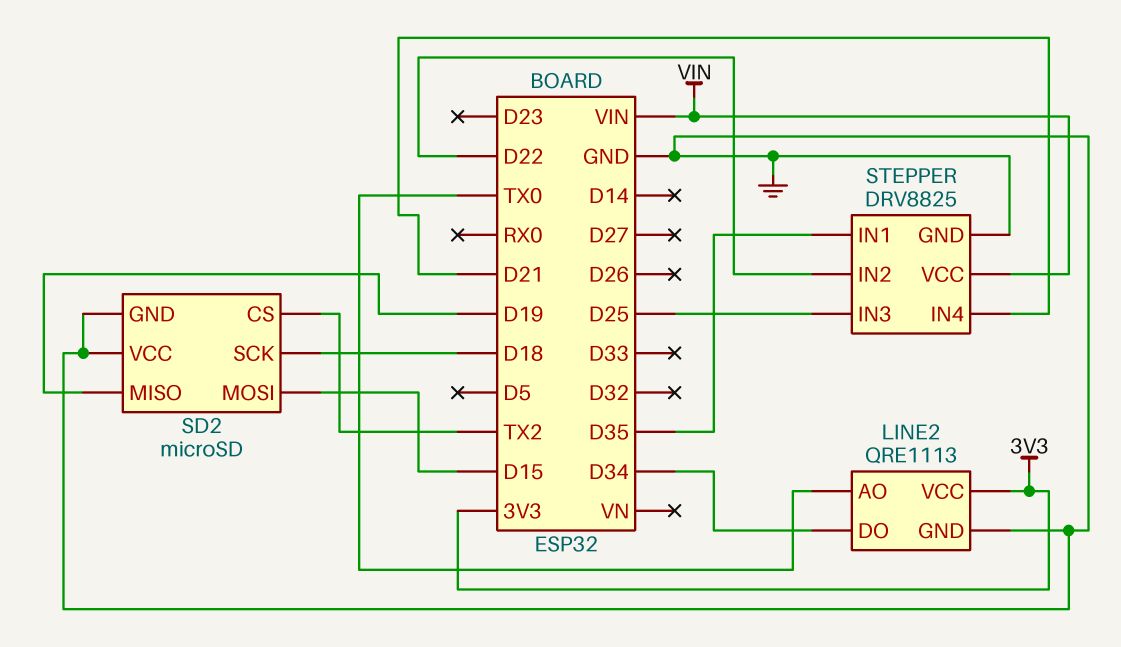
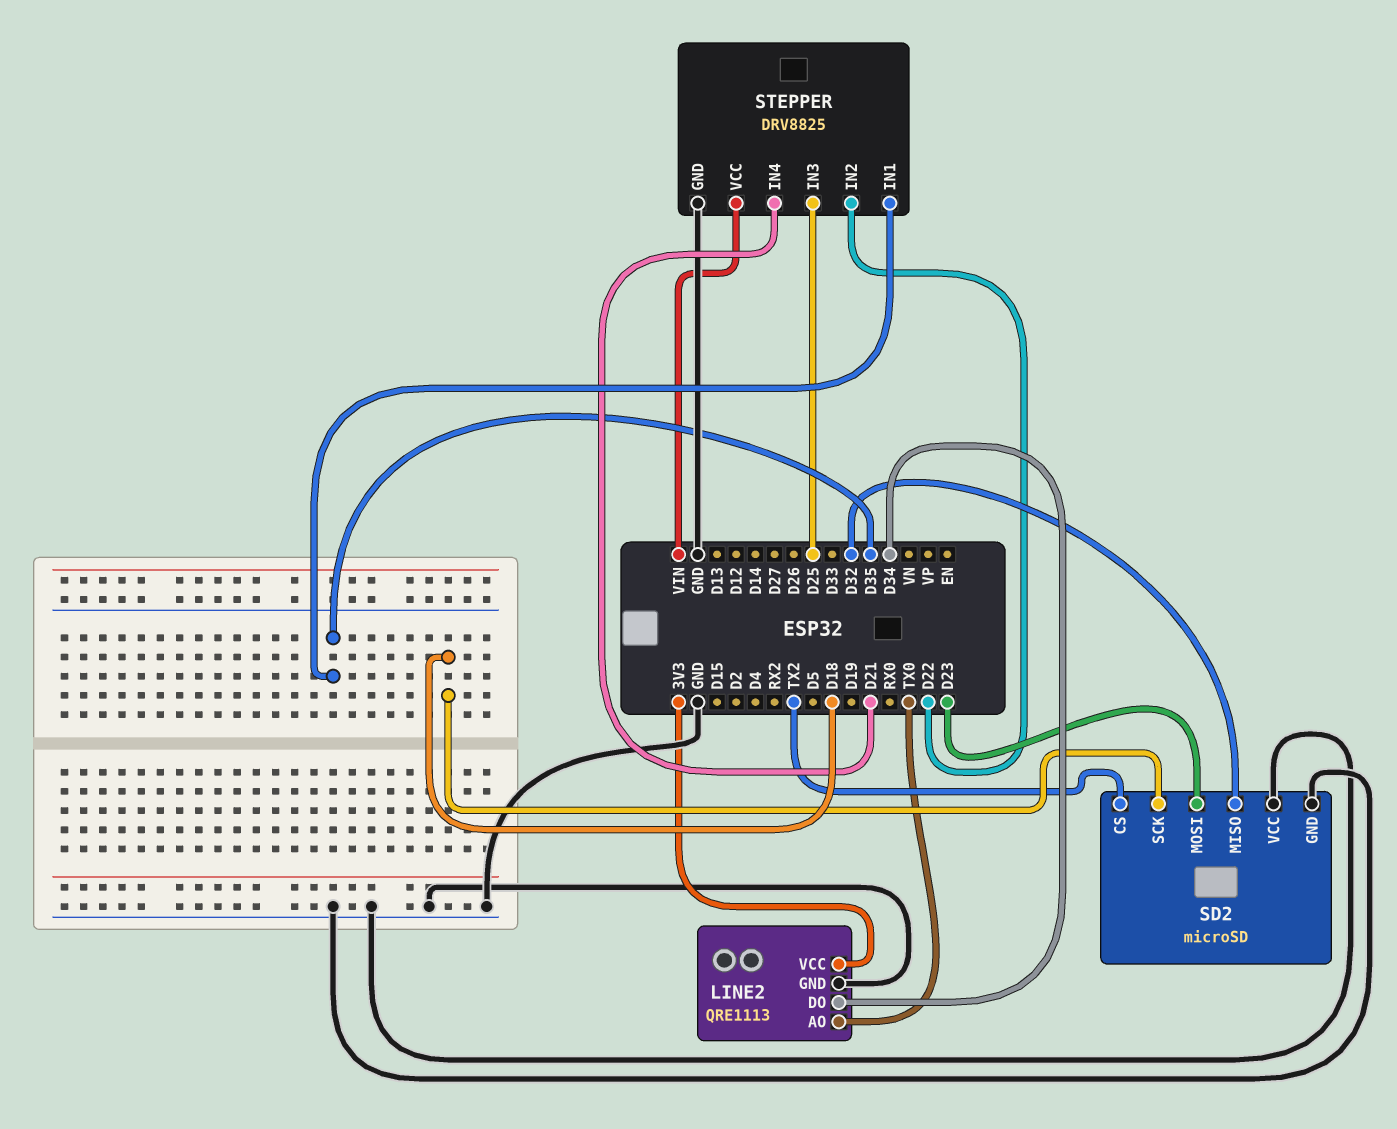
SD2 pin MISO: D19 -> D32
SD2 pin MOSI: D15 -> D23

